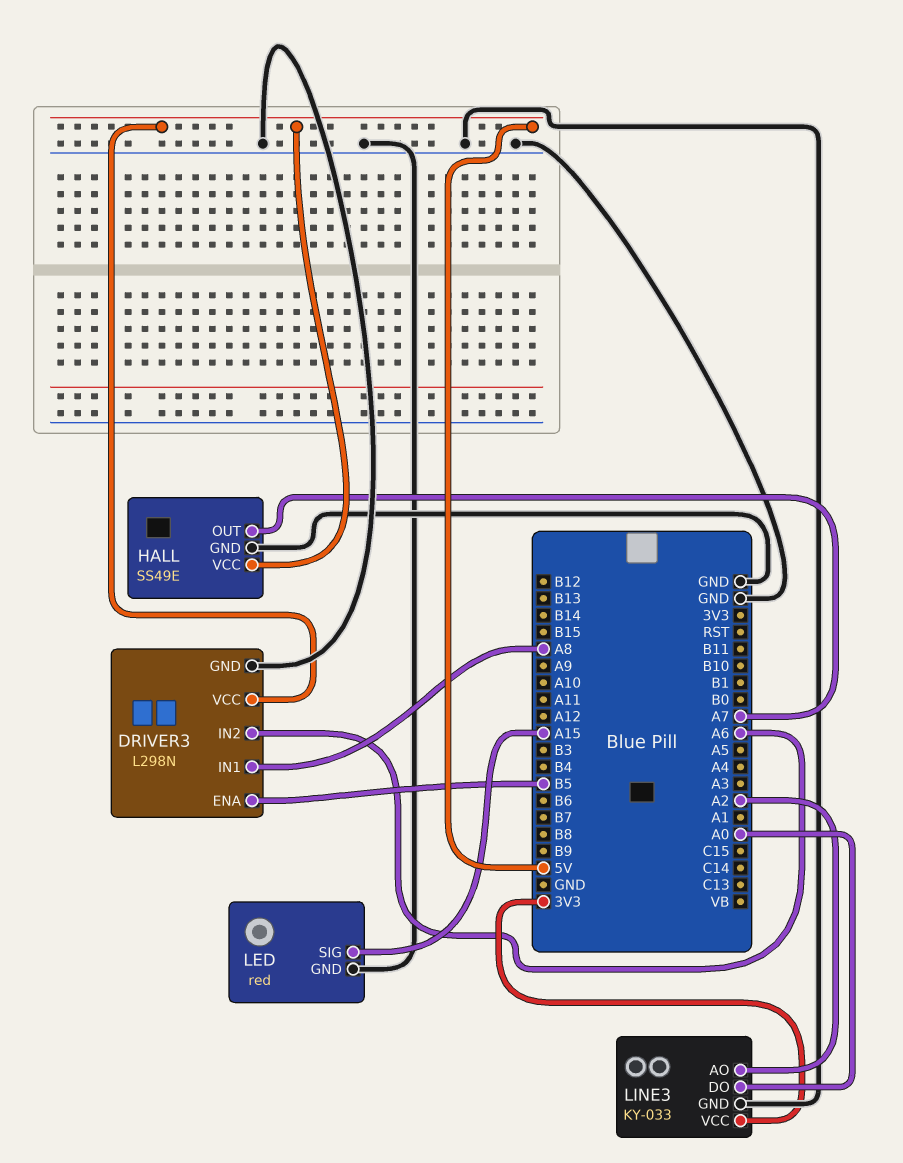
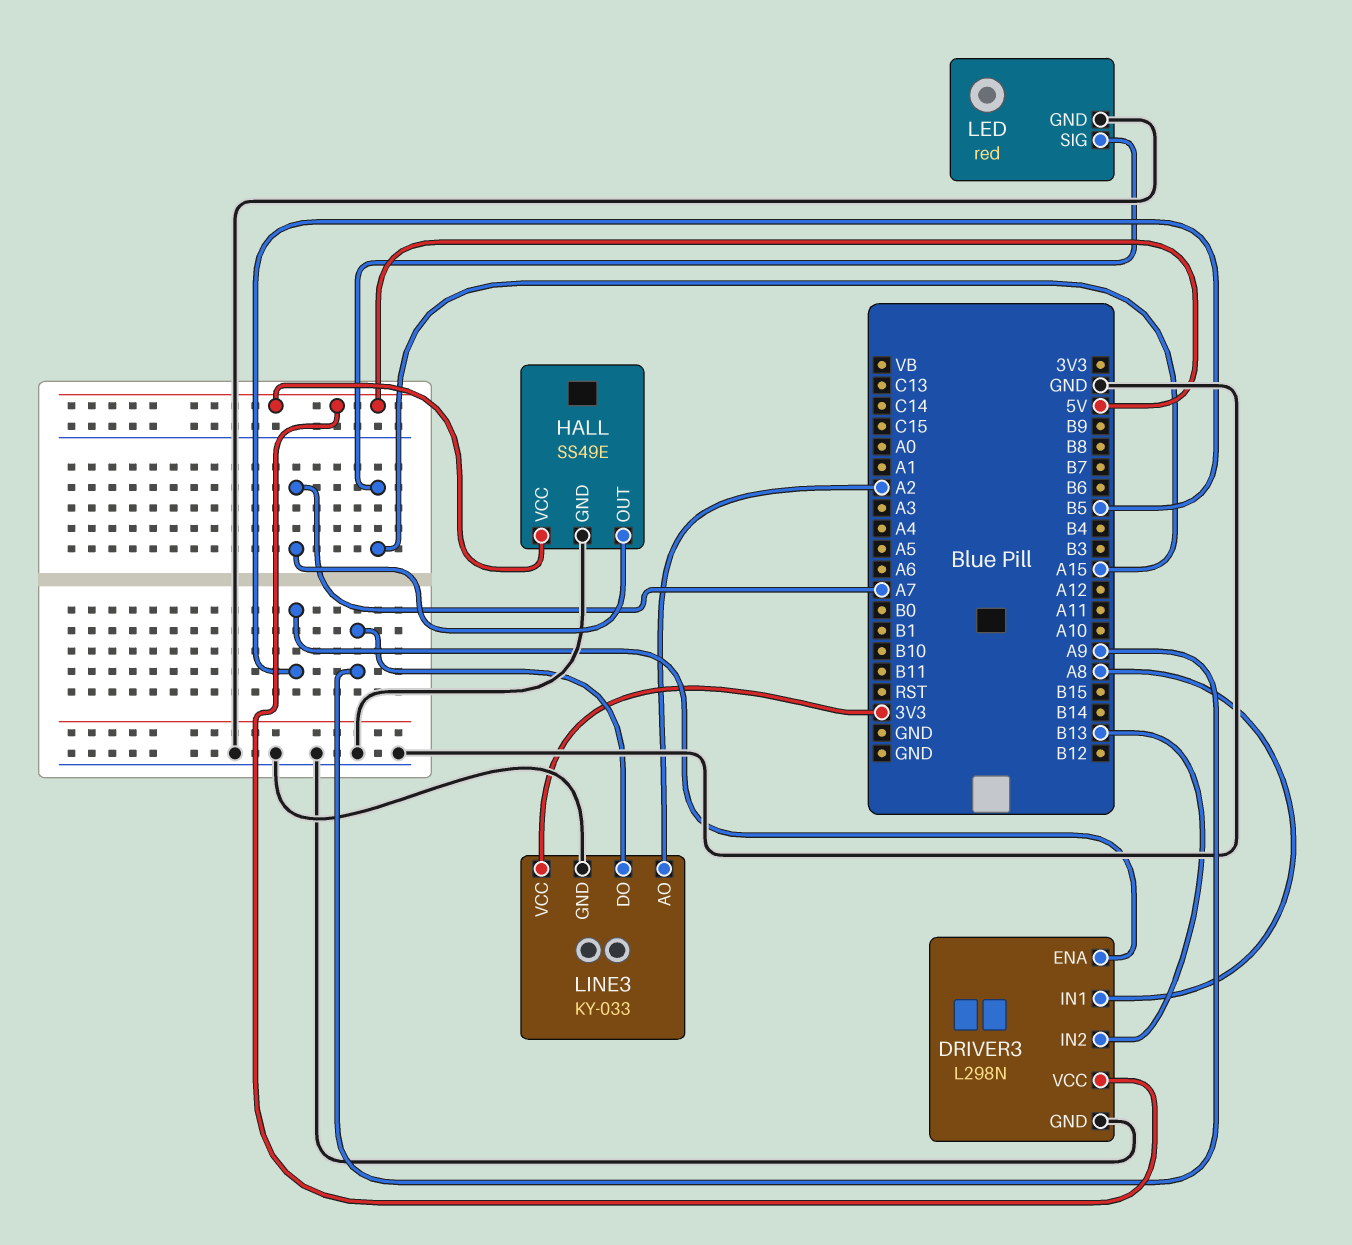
DRIVER3 pin IN2: A6 -> B13
LINE3 pin DO: A0 -> A9

